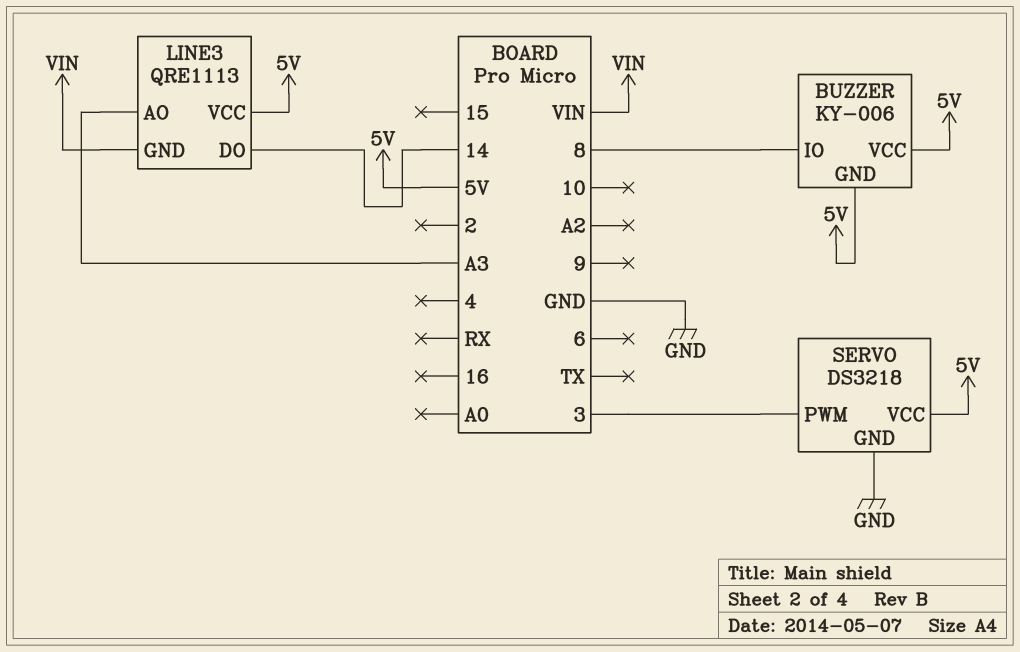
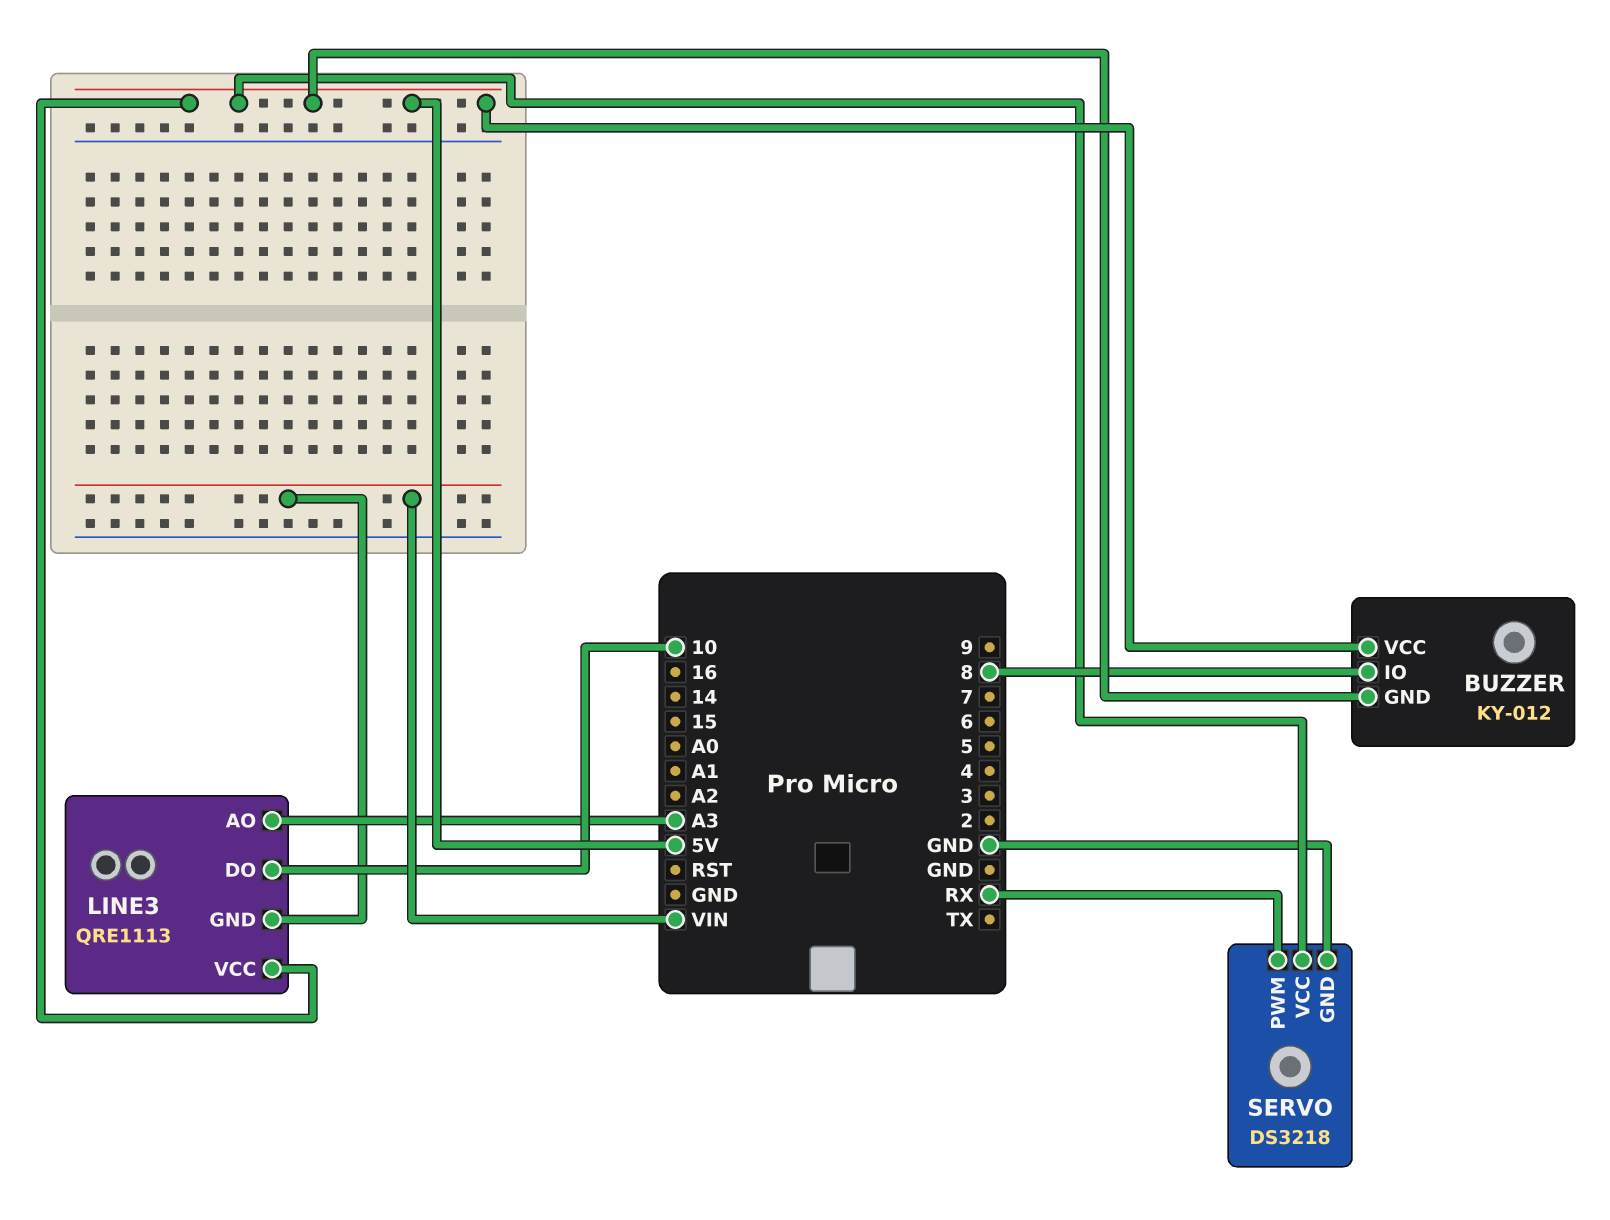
BUZZER: KY-006 -> KY-012
LINE3 pin DO: 14 -> 10
SERVO pin PWM: 3 -> RX

